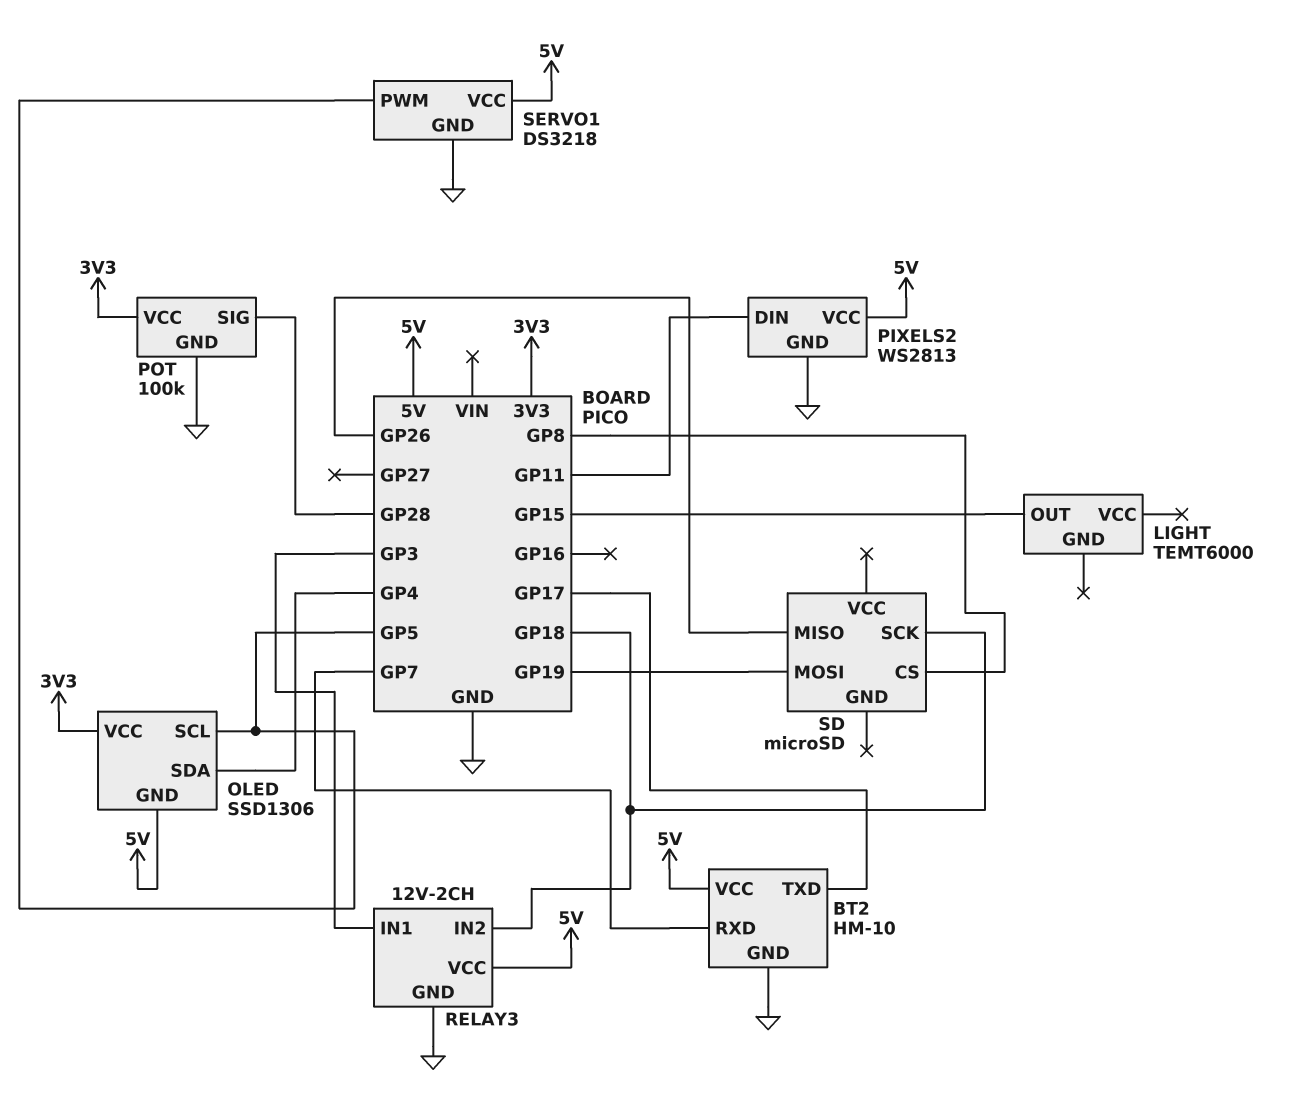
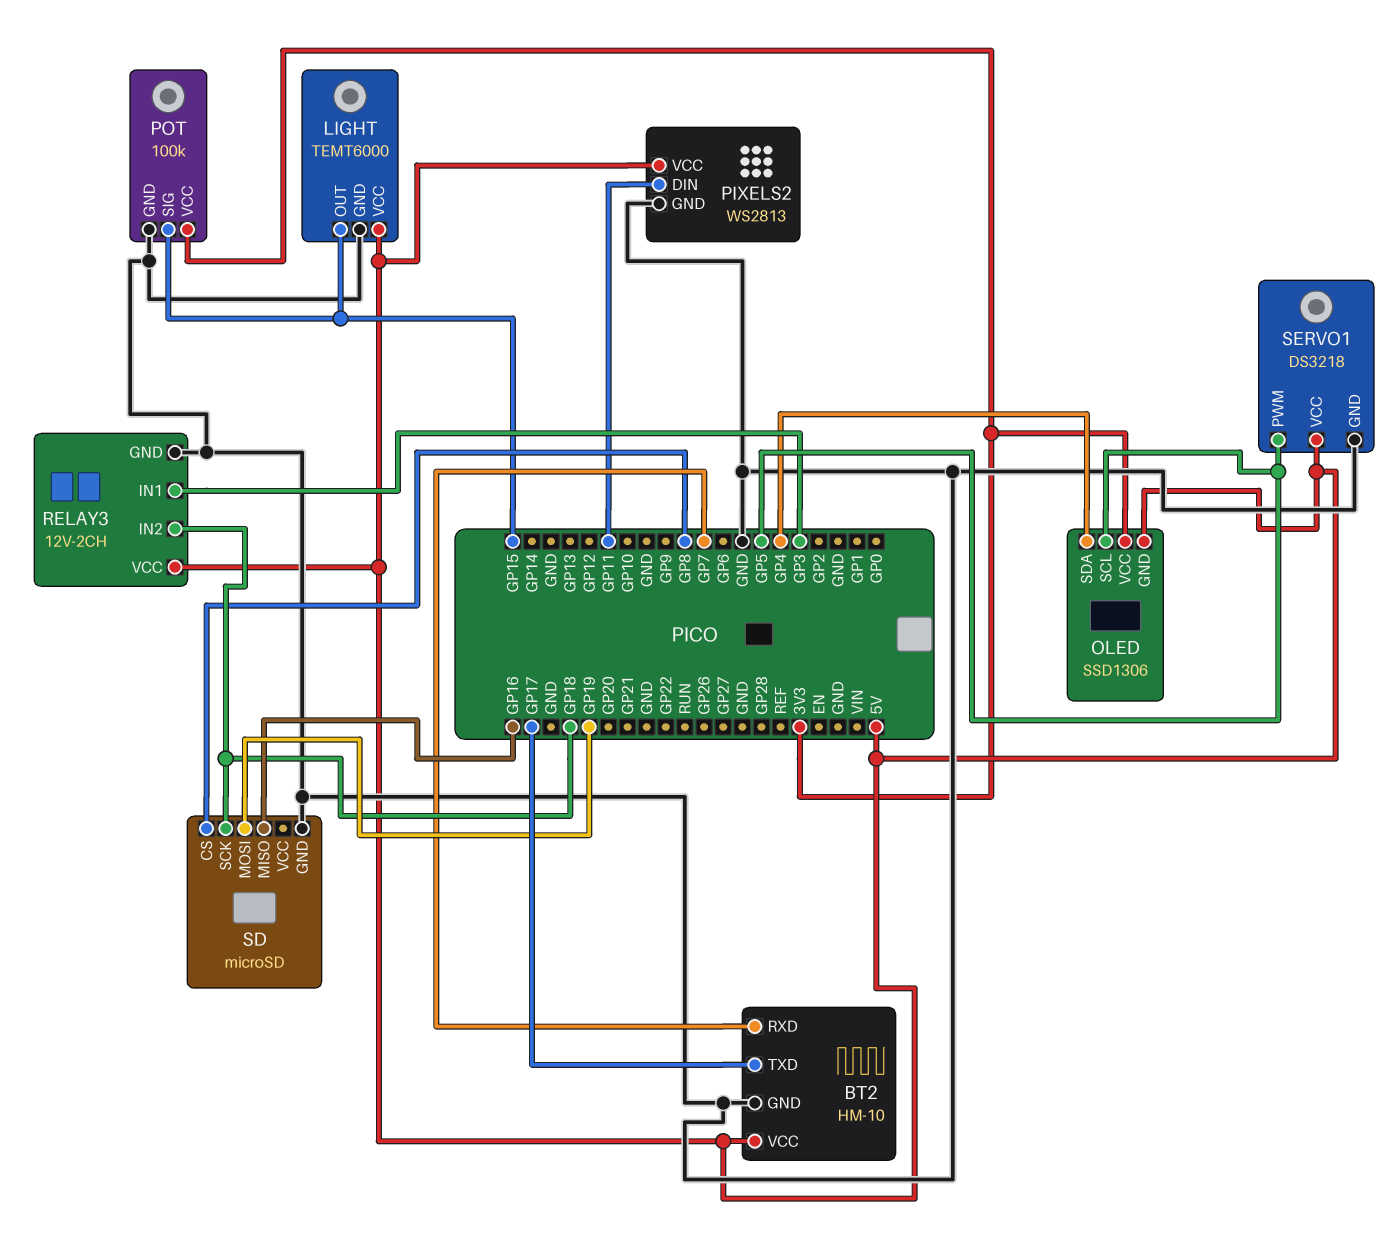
LIGHT pin GND: none -> GND
LIGHT pin VCC: none -> 5V
POT pin SIG: GP28 -> GP15
SD pin GND: none -> GND
SD pin MISO: GP26 -> GP16

